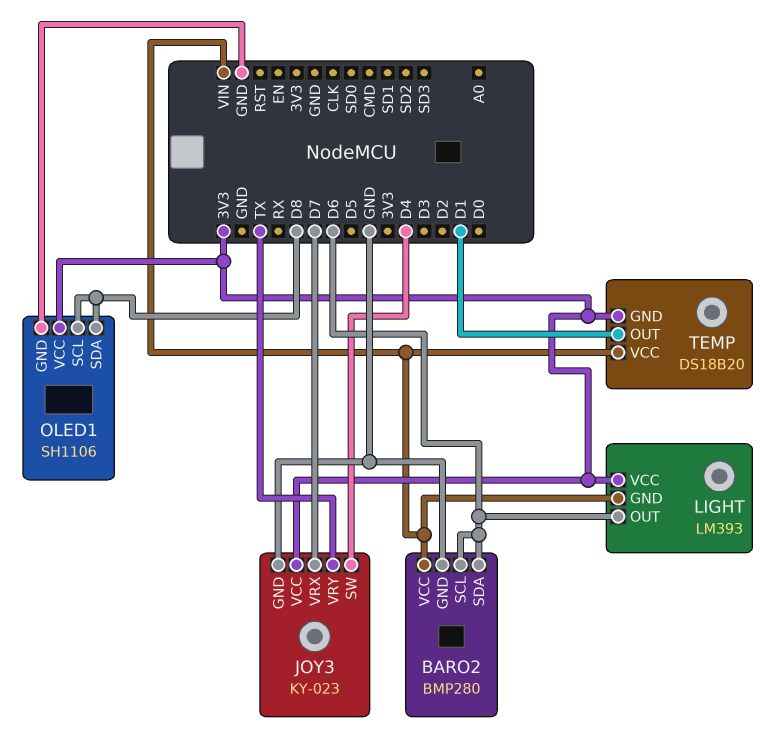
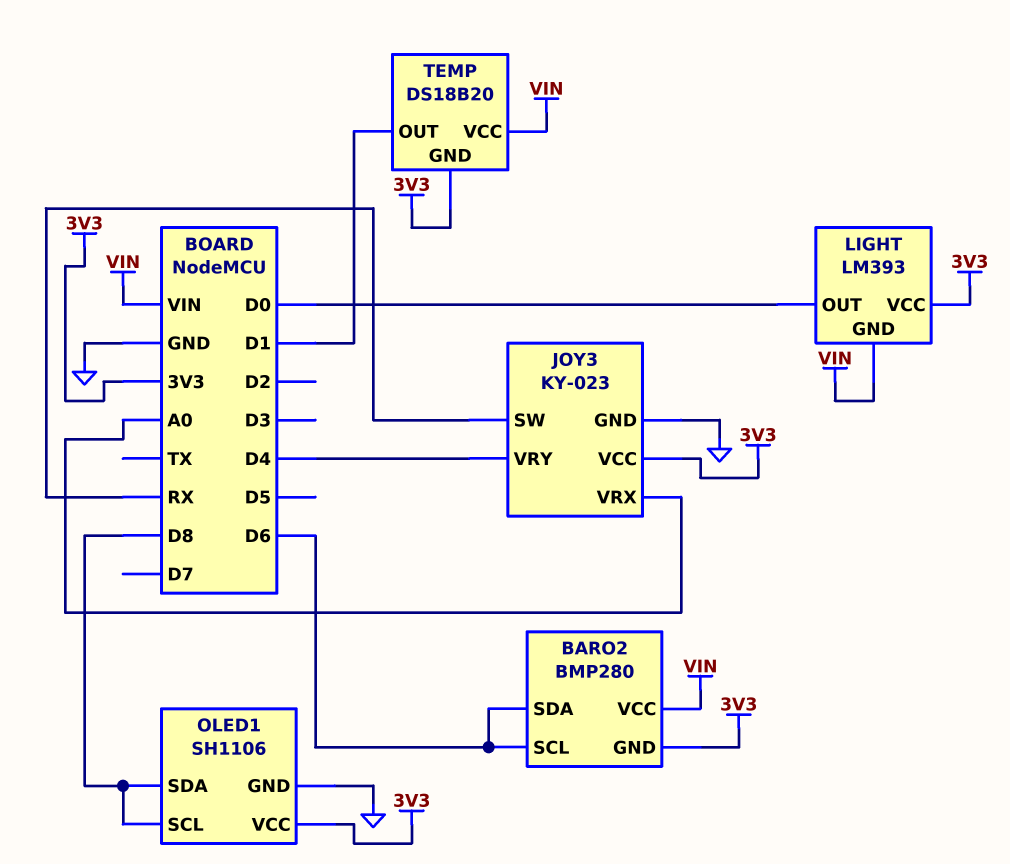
BARO2 pin GND: GND -> 3V3
JOY3 pin SW: D4 -> RX
JOY3 pin VRX: D7 -> A0
JOY3 pin VRY: TX -> D4
LIGHT pin OUT: D6 -> D0

